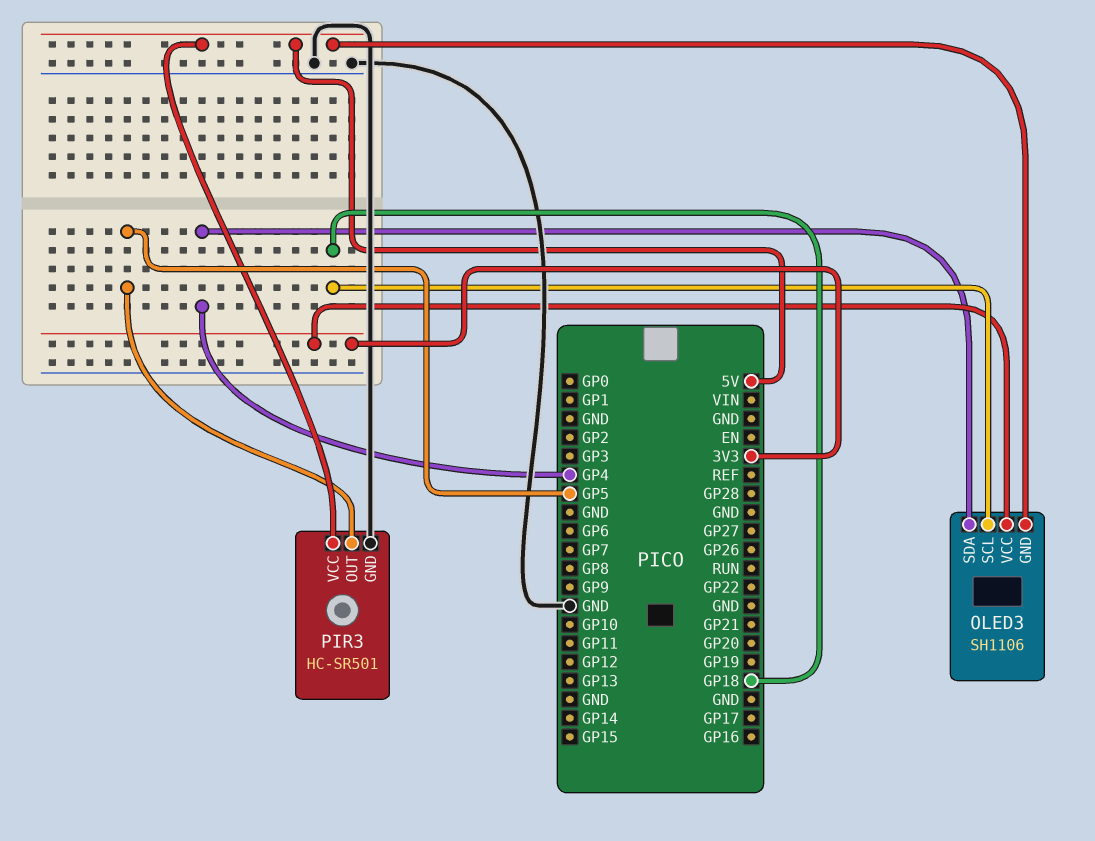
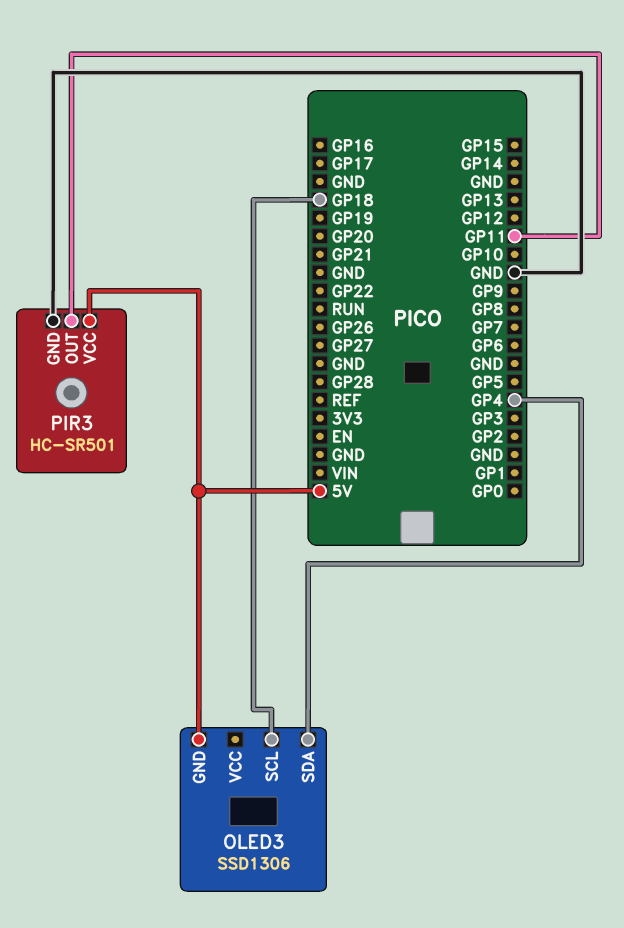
OLED3: SH1106 -> SSD1306
OLED3 pin VCC: 3V3 -> none
PIR3 pin OUT: GP5 -> GP11

